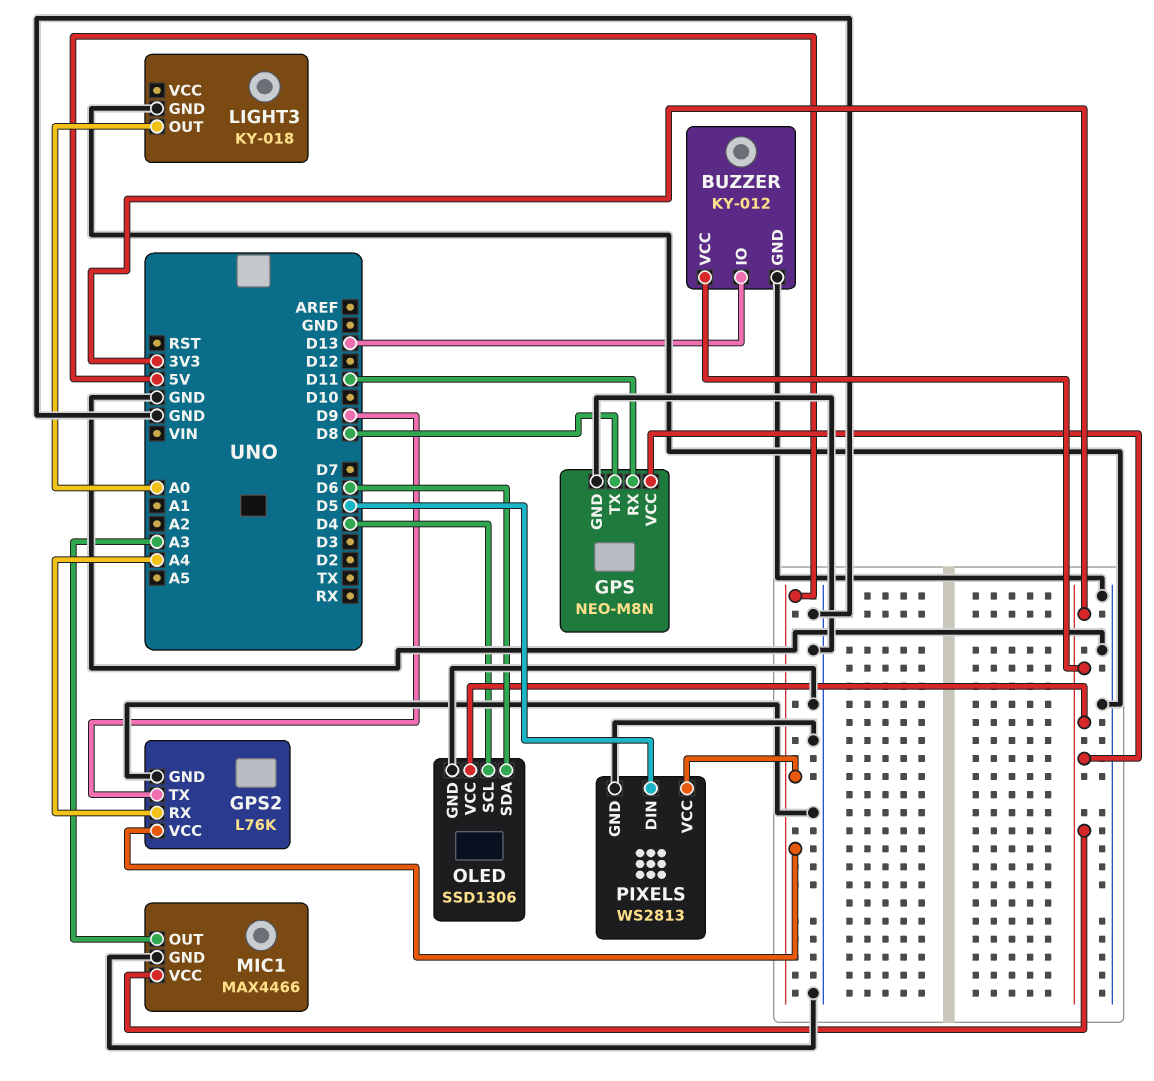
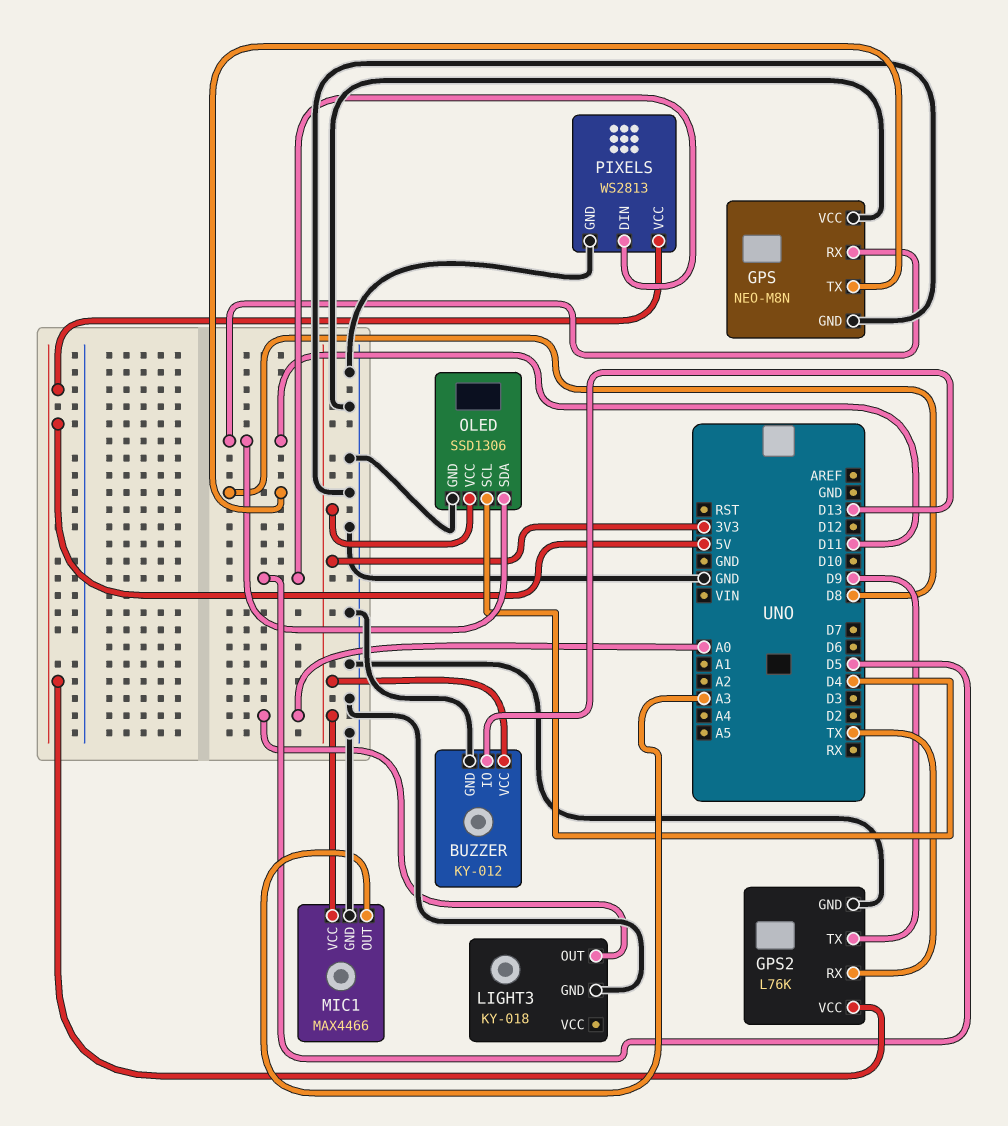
GPS pin VCC: 3V3 -> GND
GPS2 pin RX: A4 -> TX
OLED pin SDA: D6 -> D11

